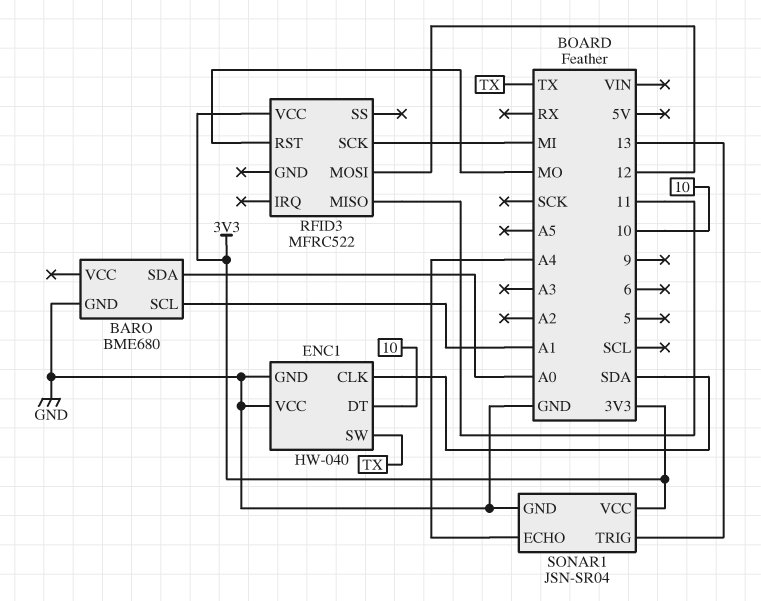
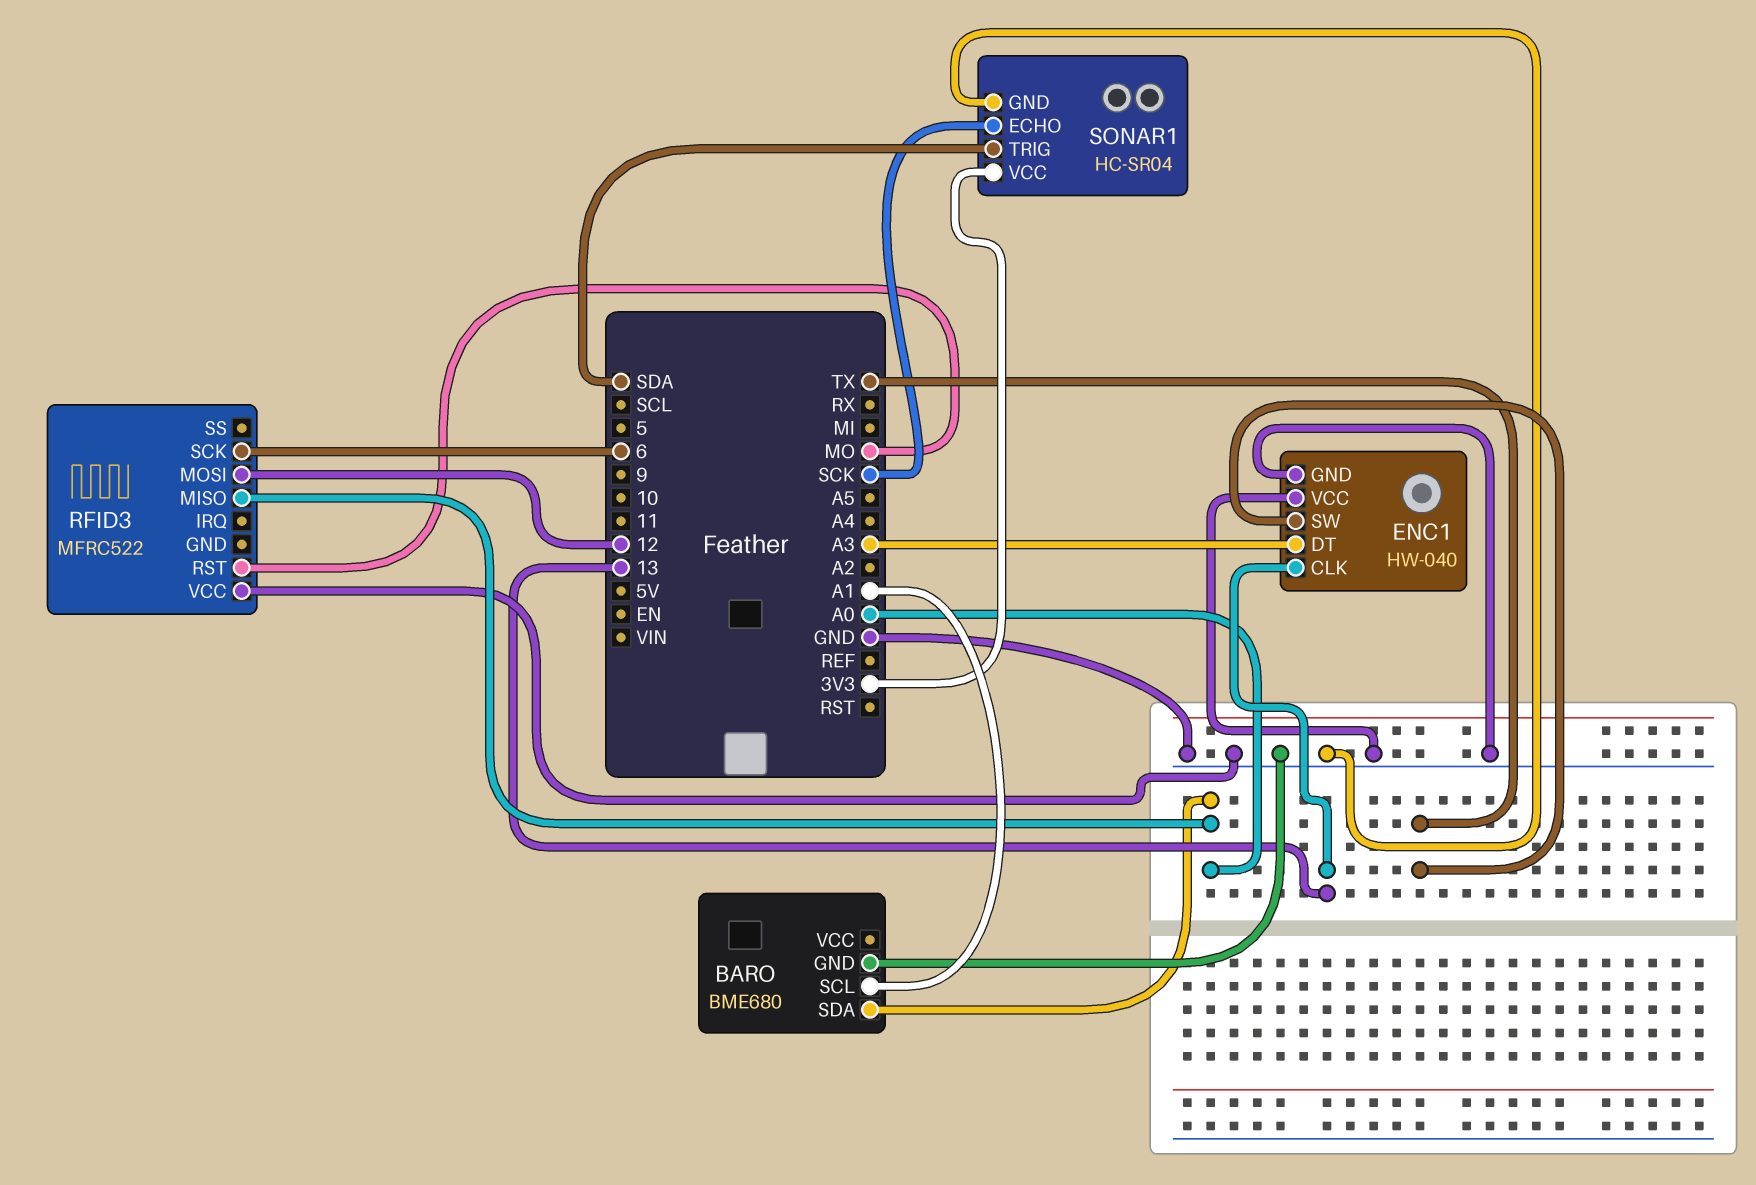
ENC1 pin CLK: SDA -> 13
ENC1 pin DT: 10 -> A3
RFID3 pin MISO: 11 -> A0
RFID3 pin SCK: MI -> 6
RFID3 pin VCC: 3V3 -> GND
SONAR1: JSN-SR04 -> HC-SR04
SONAR1 pin ECHO: A4 -> SCK
SONAR1 pin TRIG: 13 -> SDA

